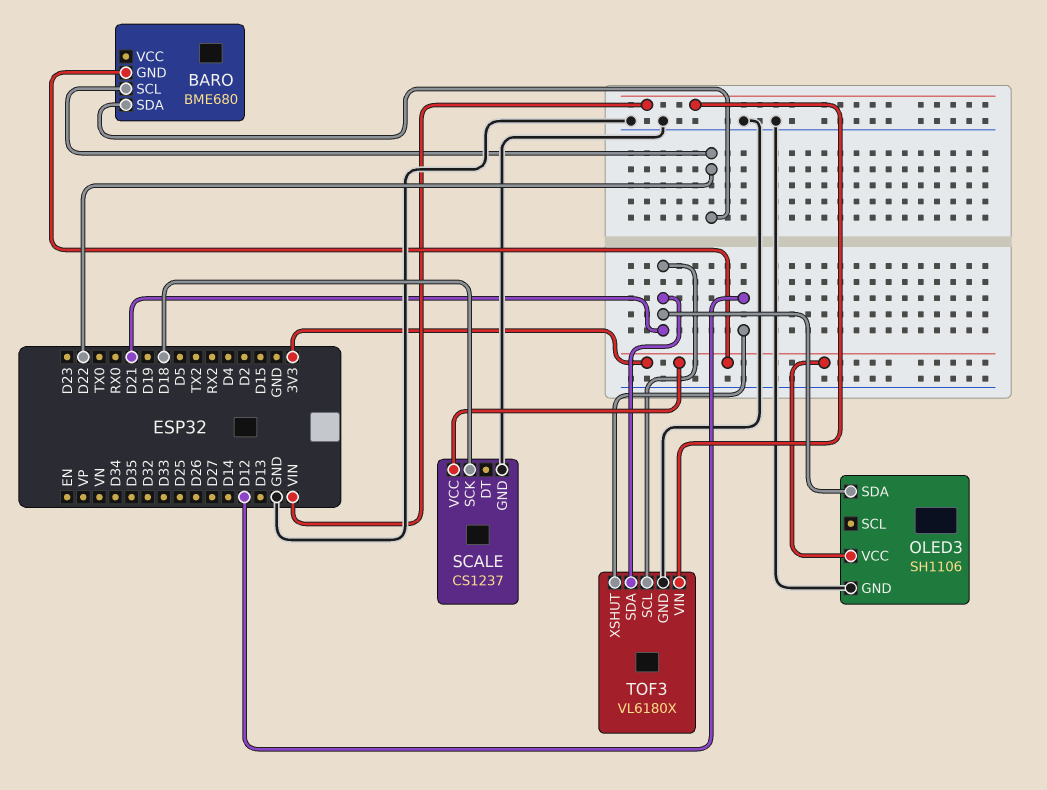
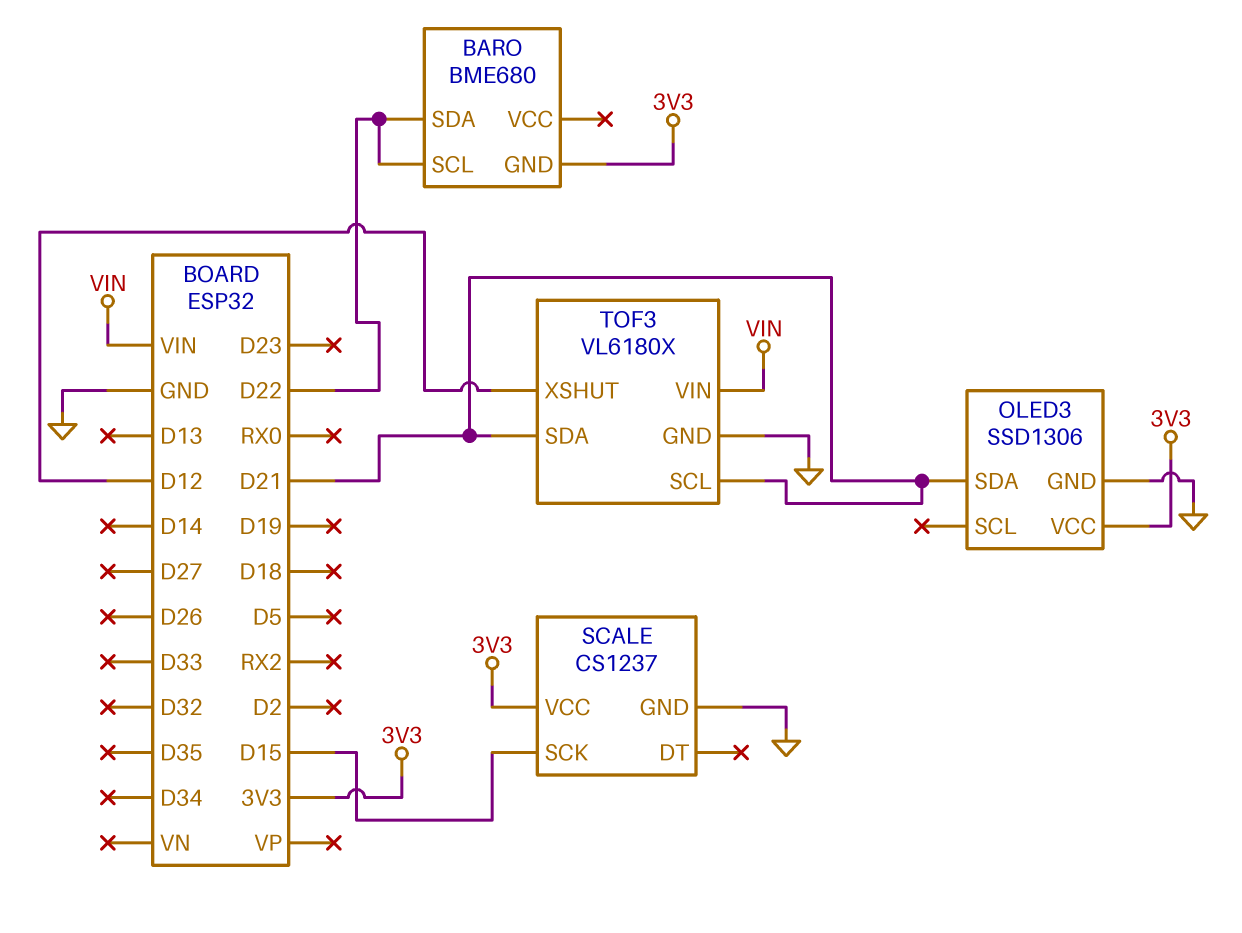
OLED3: SH1106 -> SSD1306
SCALE pin SCK: D18 -> D15

